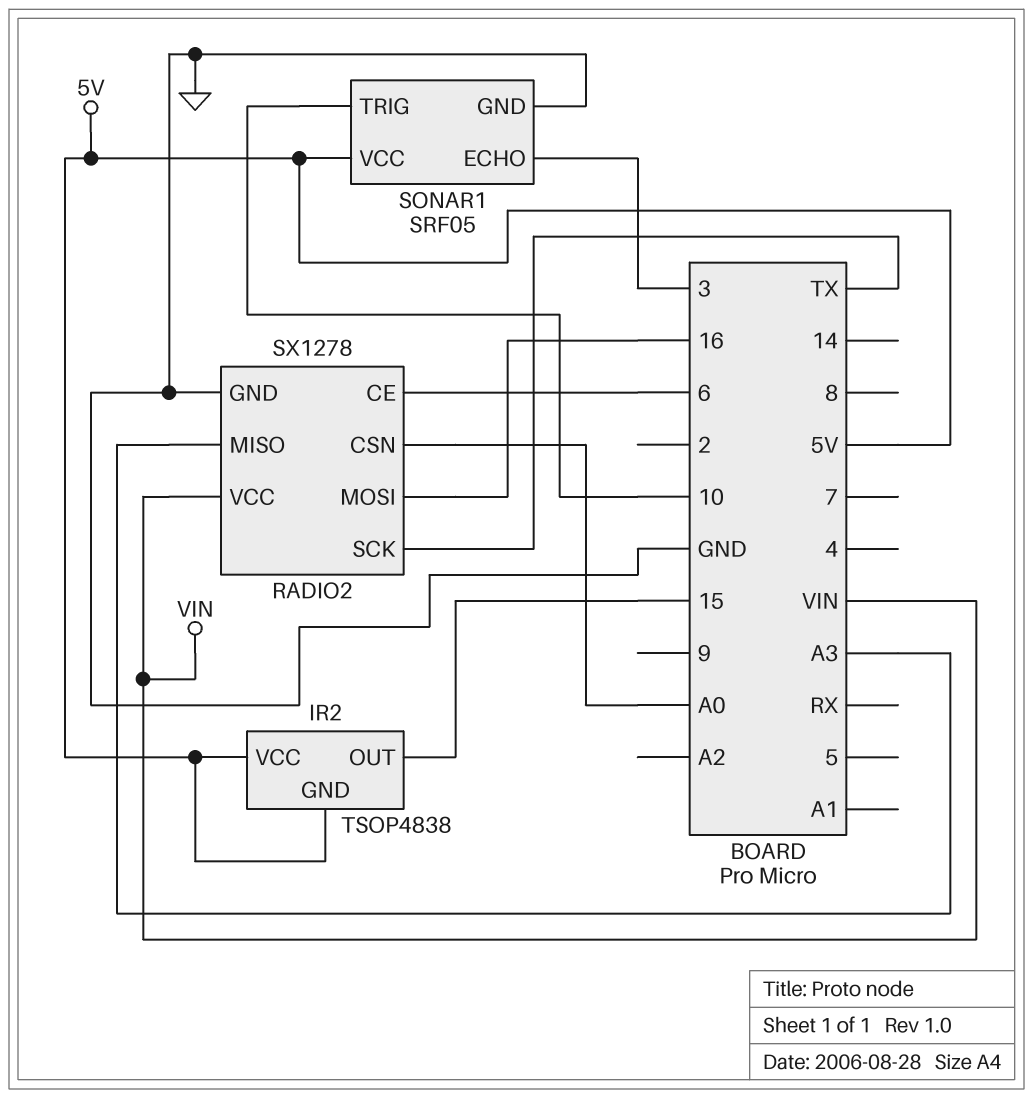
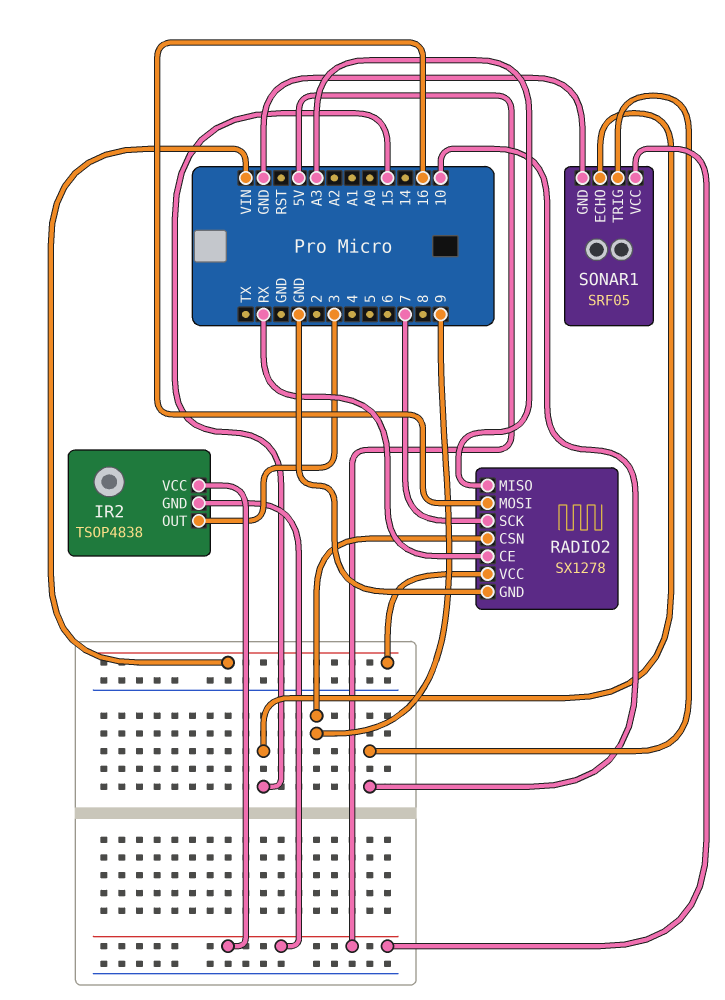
IR2 pin OUT: 15 -> 3
RADIO2 pin CE: 6 -> RX
RADIO2 pin CSN: A0 -> 9
RADIO2 pin SCK: TX -> 7
SONAR1 pin ECHO: 3 -> 15

